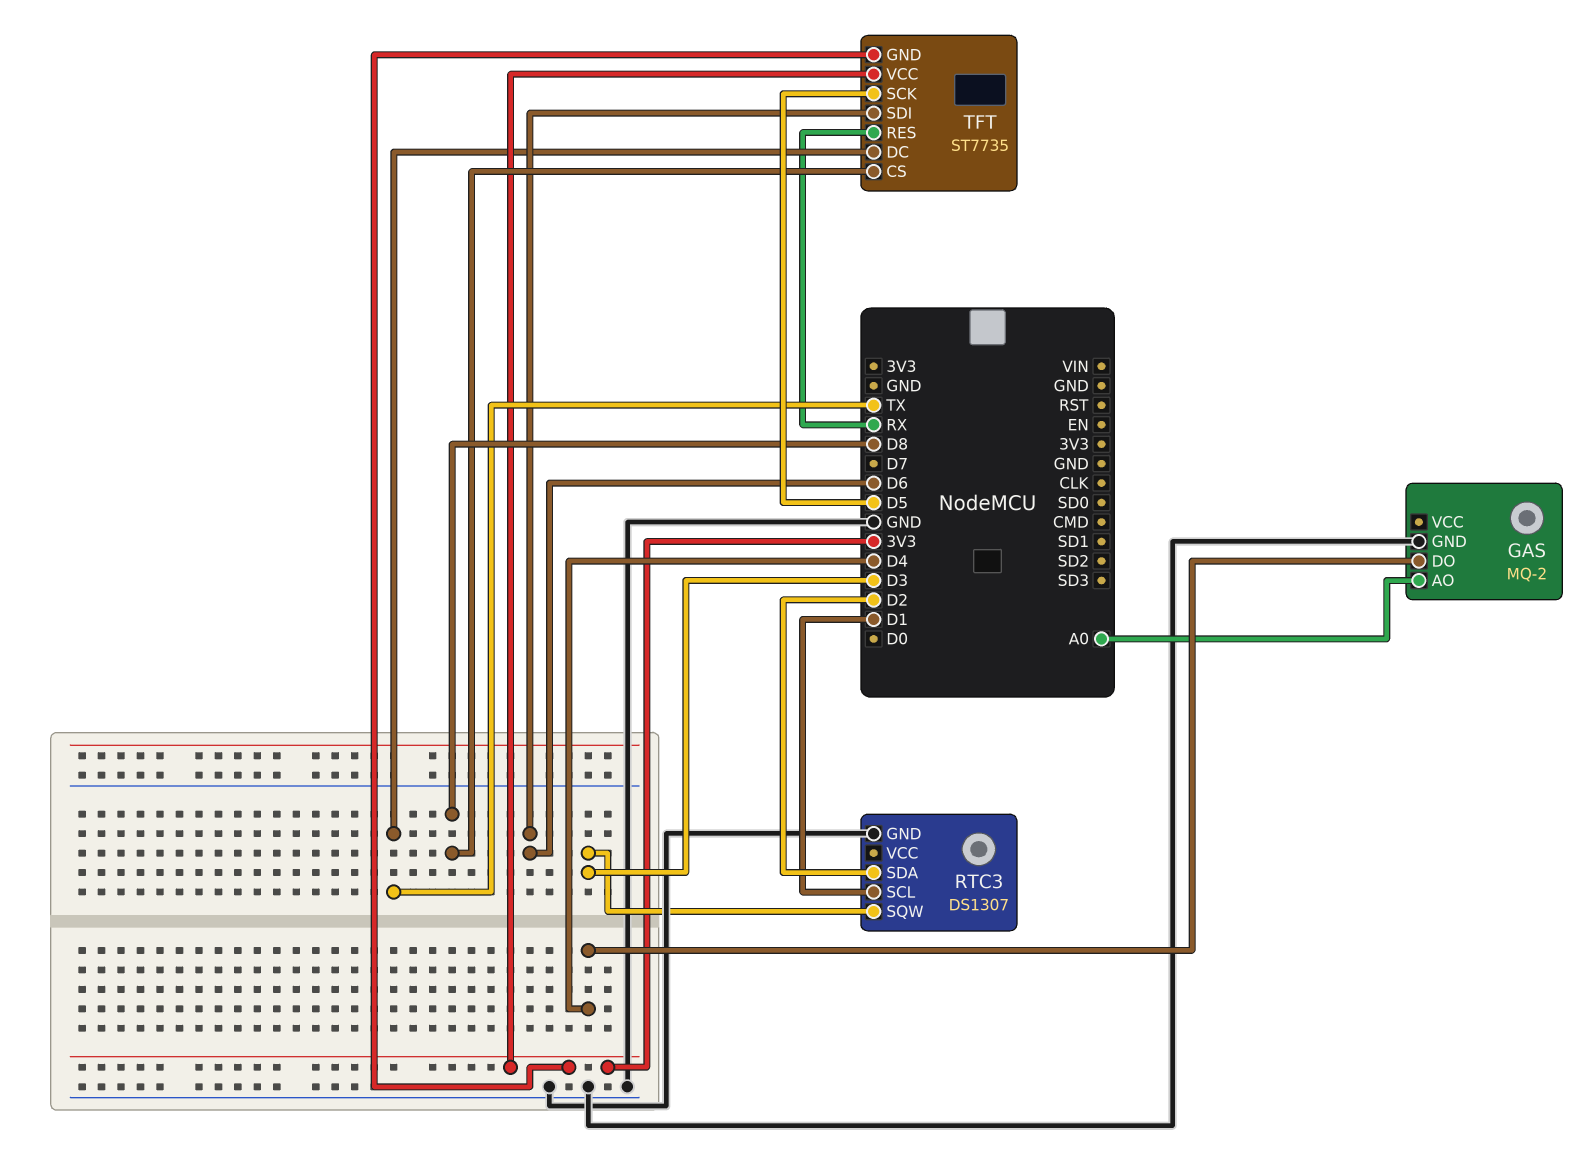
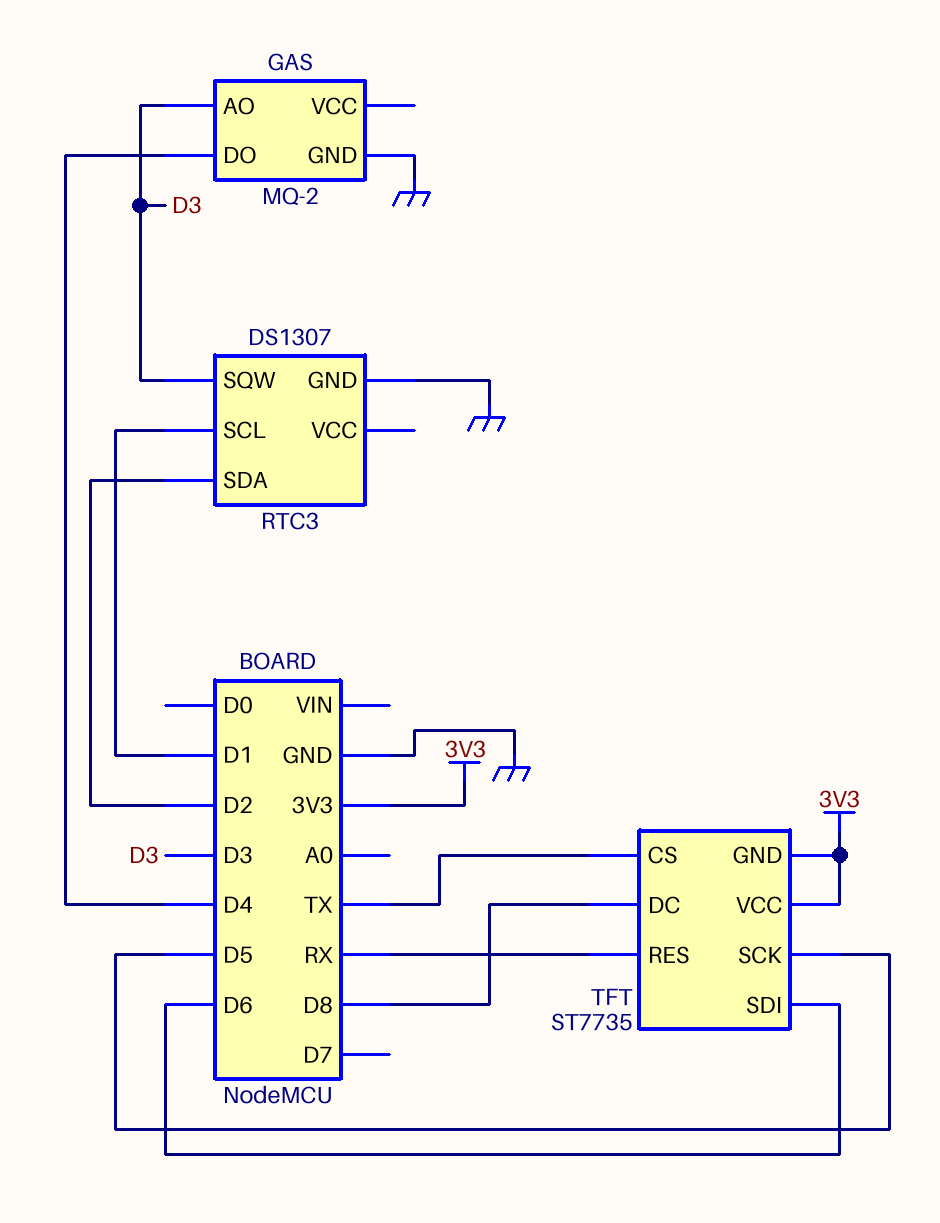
GAS pin AO: A0 -> D3
TFT pin CS: D8 -> TX
TFT pin DC: TX -> D8

